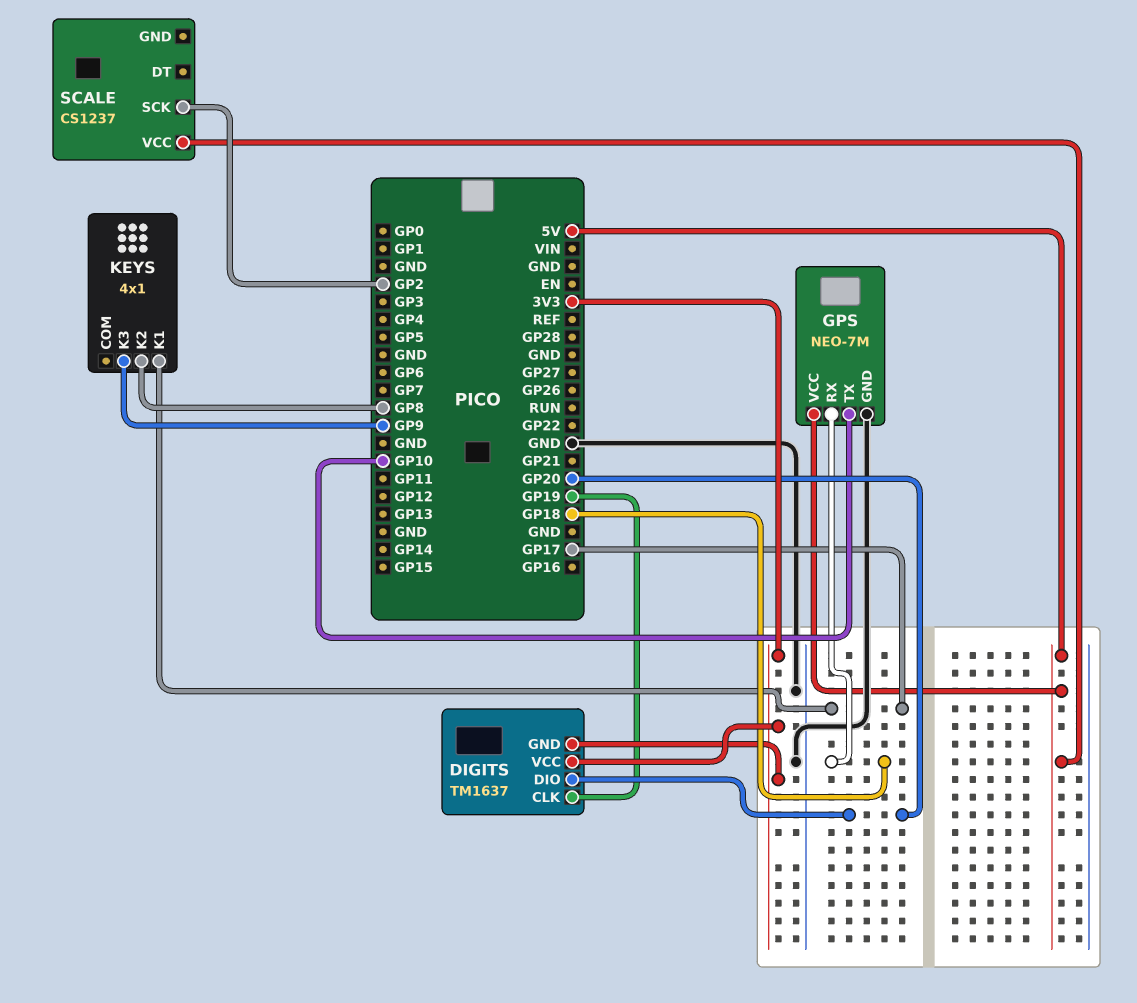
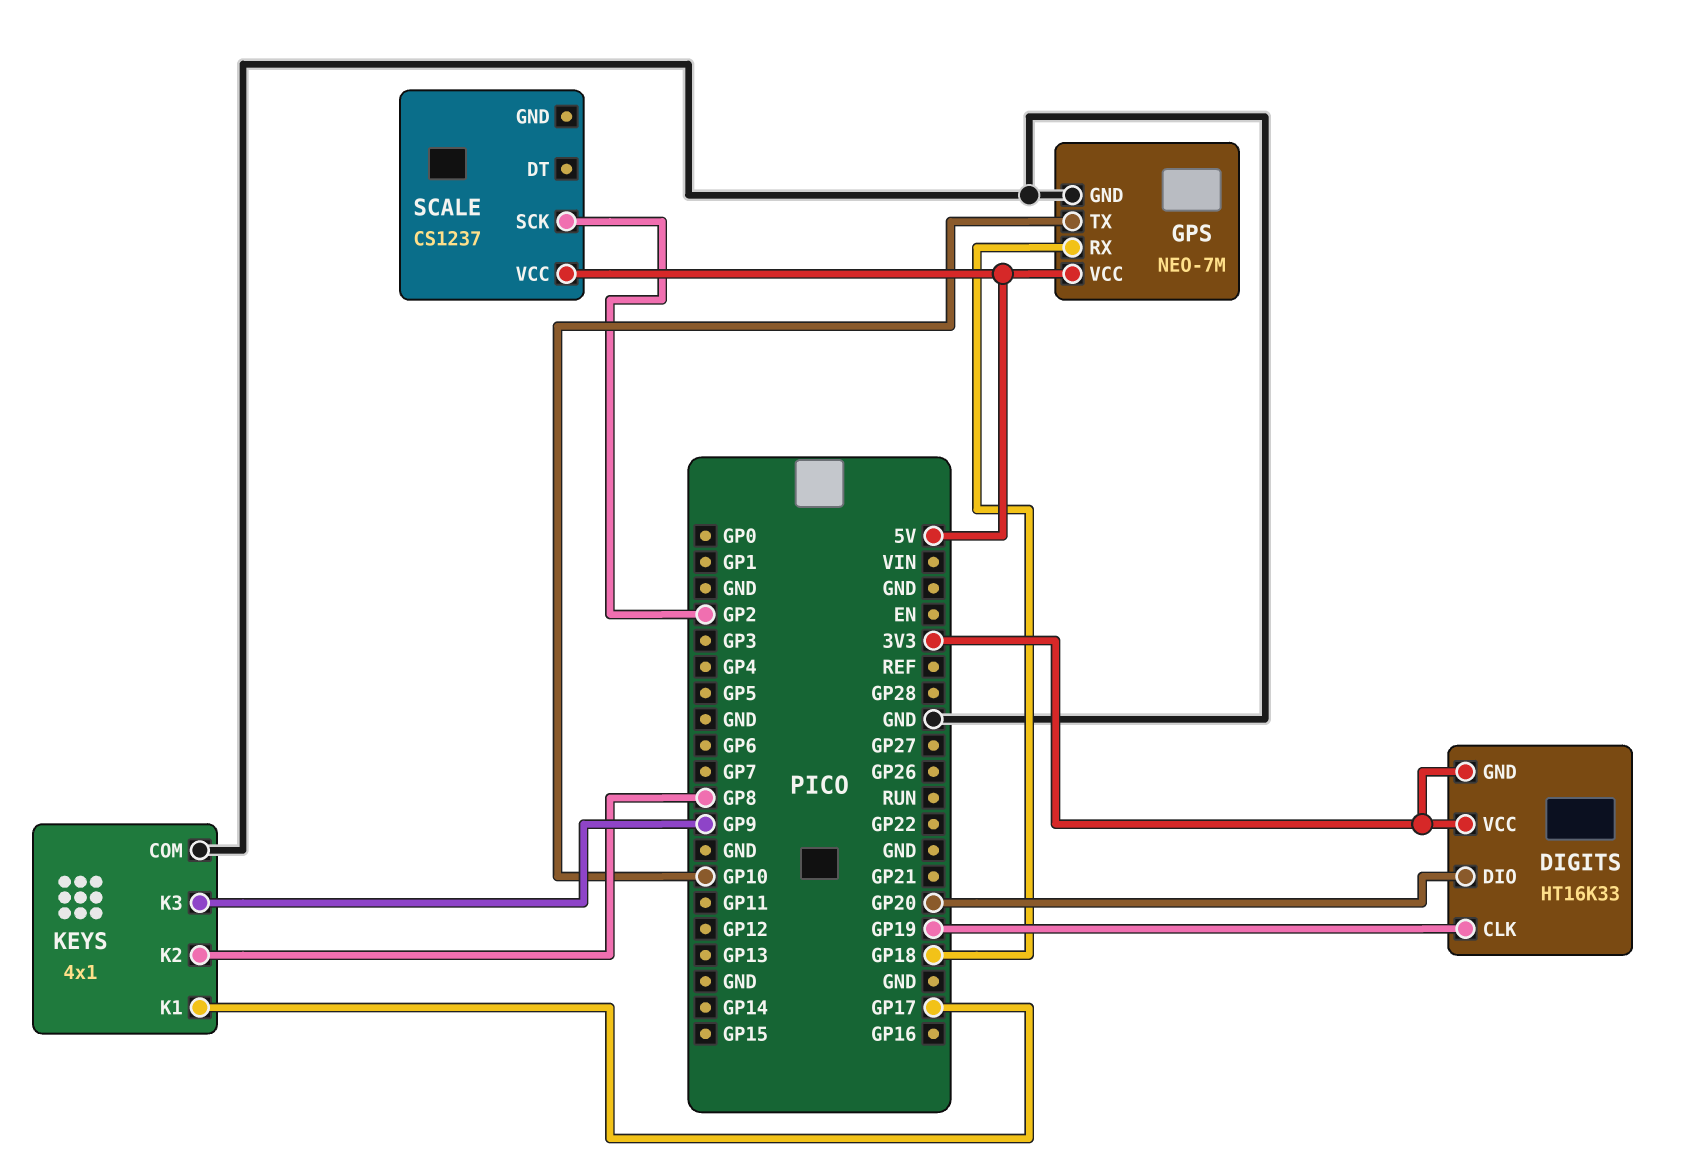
DIGITS: TM1637 -> HT16K33
KEYS pin COM: none -> GND

